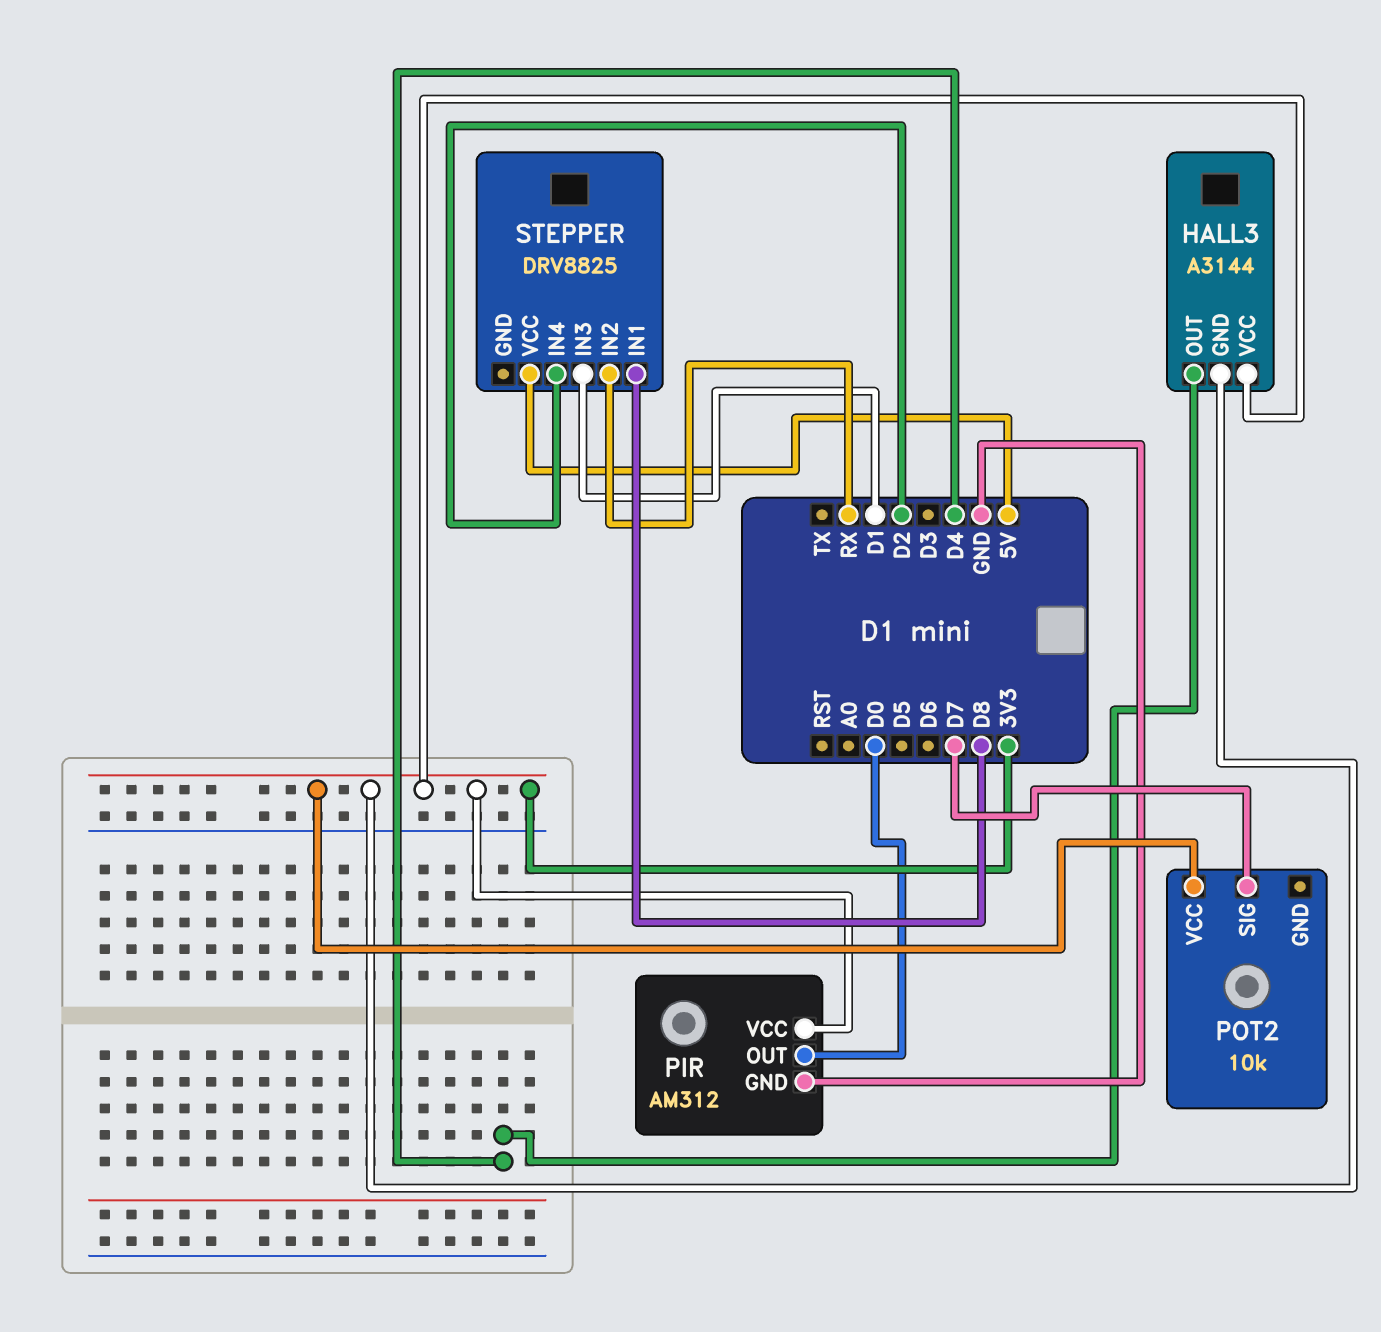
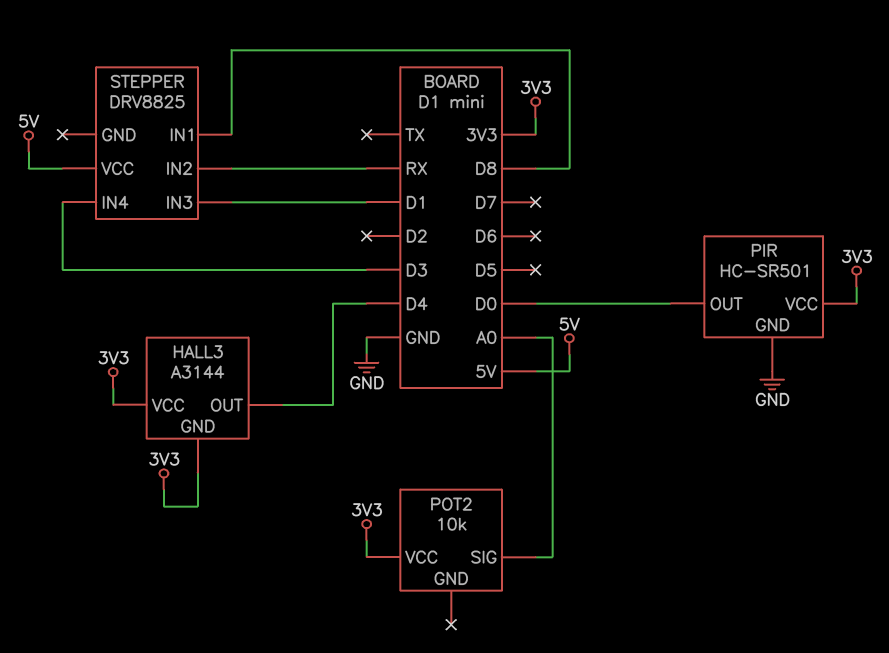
PIR: AM312 -> HC-SR501
POT2 pin SIG: D7 -> A0
STEPPER pin IN4: D2 -> D3

